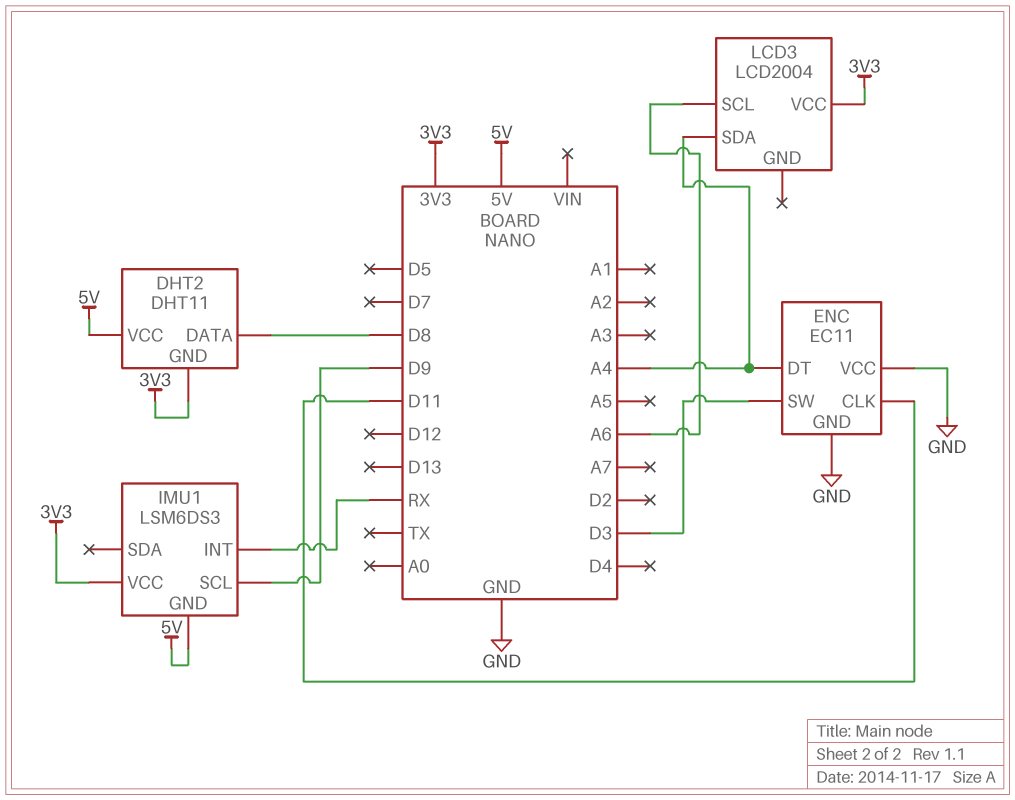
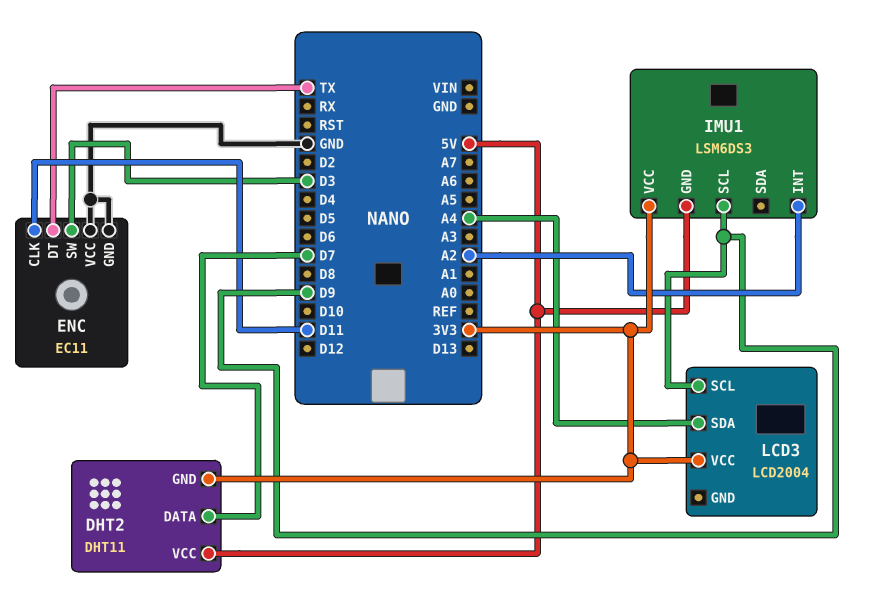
DHT2 pin DATA: D8 -> D7
ENC pin DT: A4 -> TX
IMU1 pin INT: RX -> A2
LCD3 pin SCL: A6 -> D9

